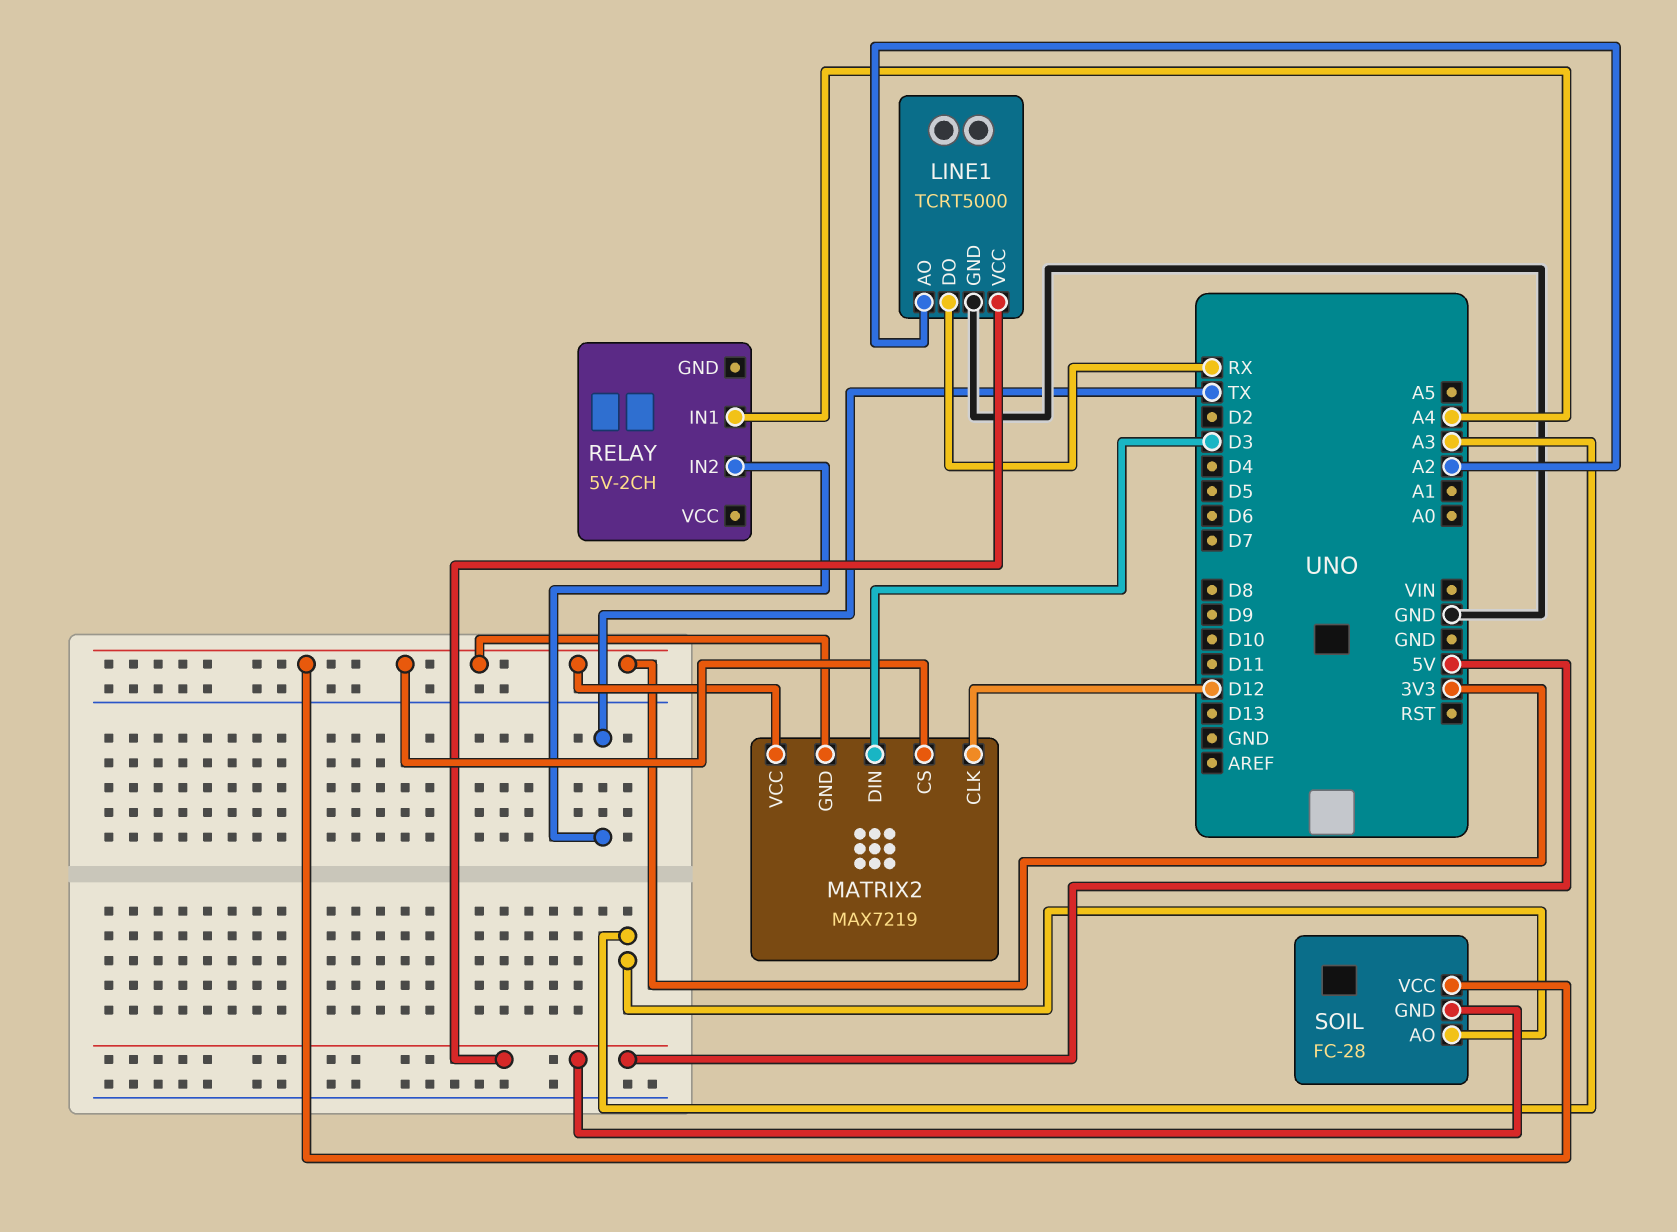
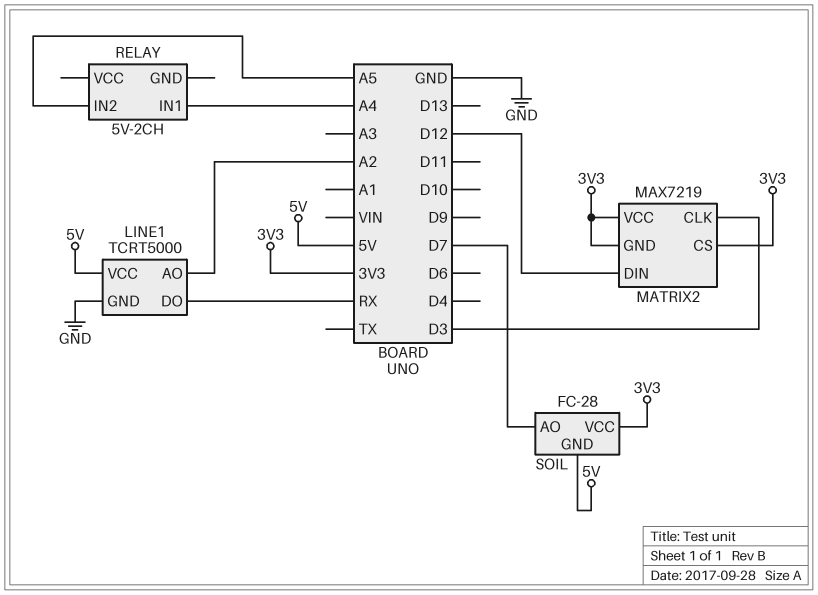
MATRIX2 pin CLK: D12 -> D3
MATRIX2 pin DIN: D3 -> D12
RELAY pin IN2: TX -> A5
SOIL pin AO: A3 -> D7

